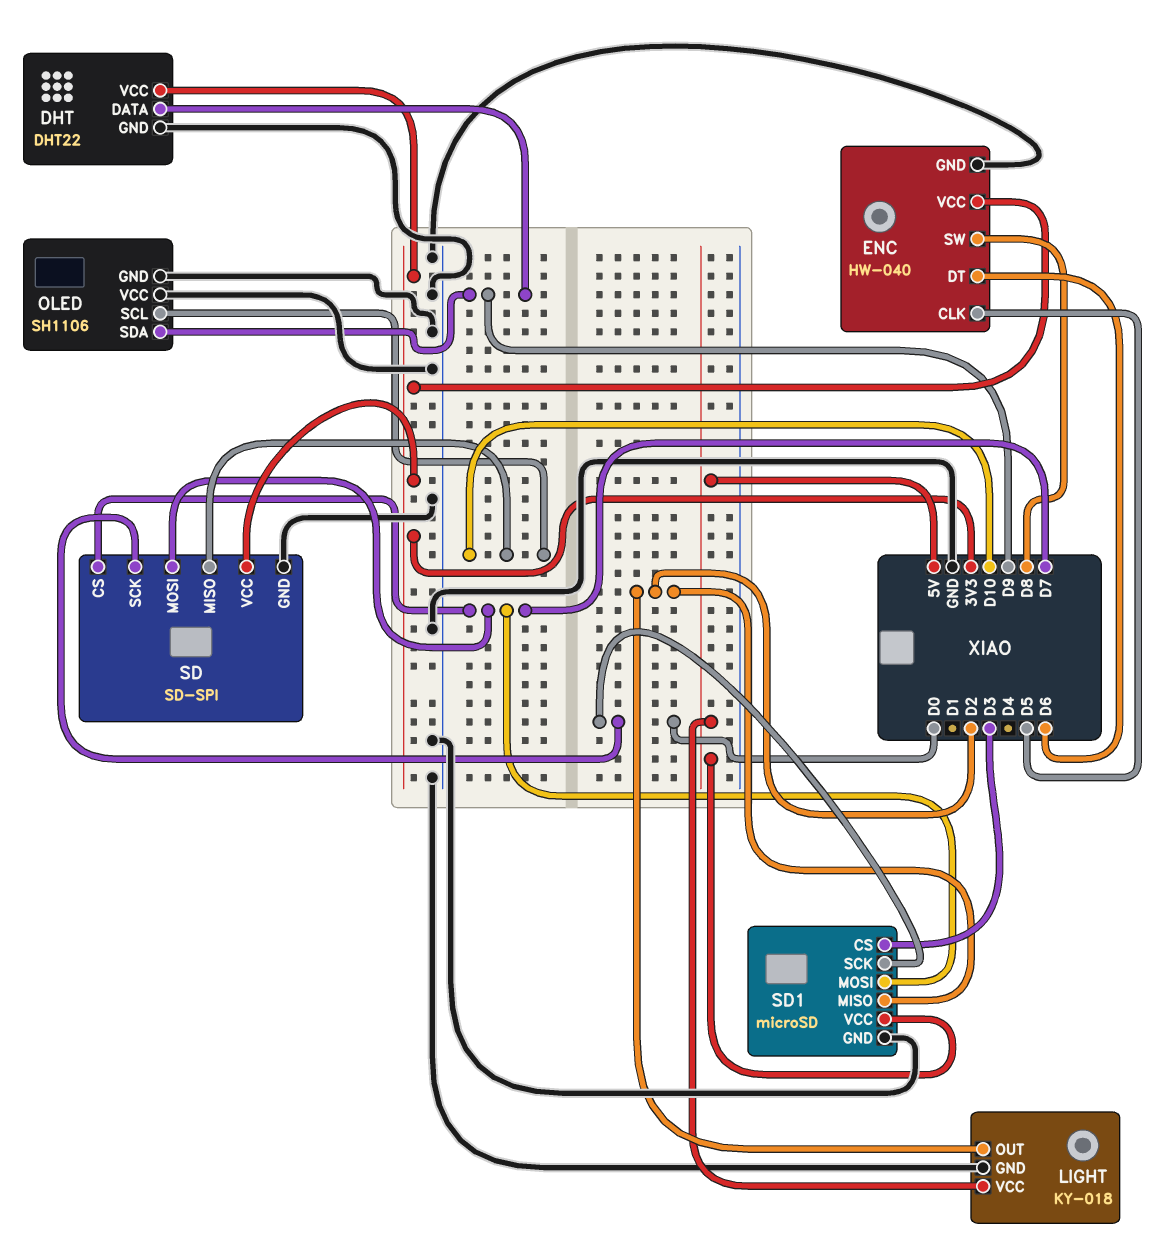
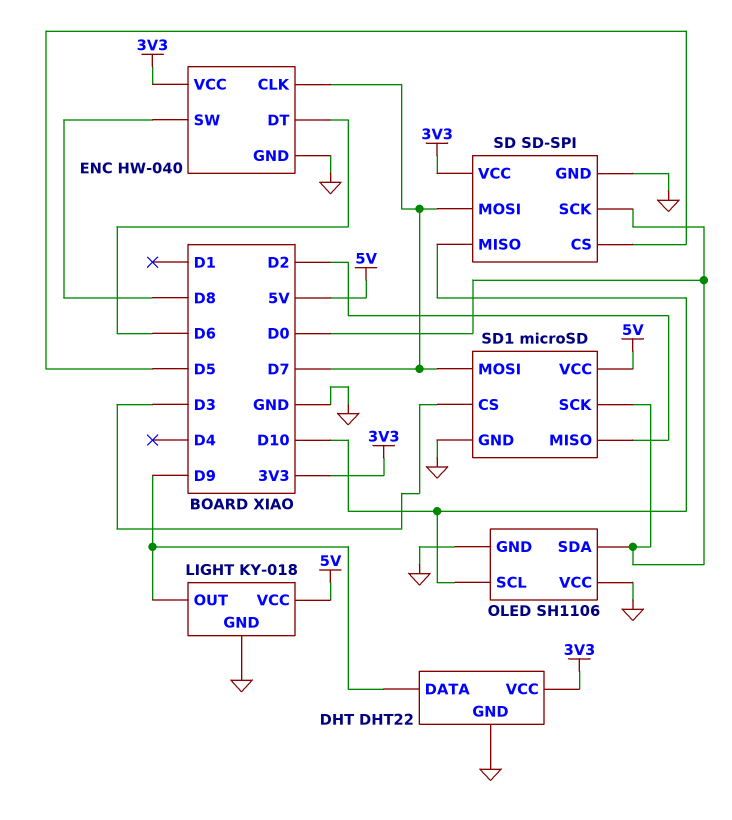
ENC pin CLK: D5 -> D7
LIGHT pin OUT: D2 -> D9
OLED pin SDA: D9 -> D0
SD pin CS: D7 -> D5

